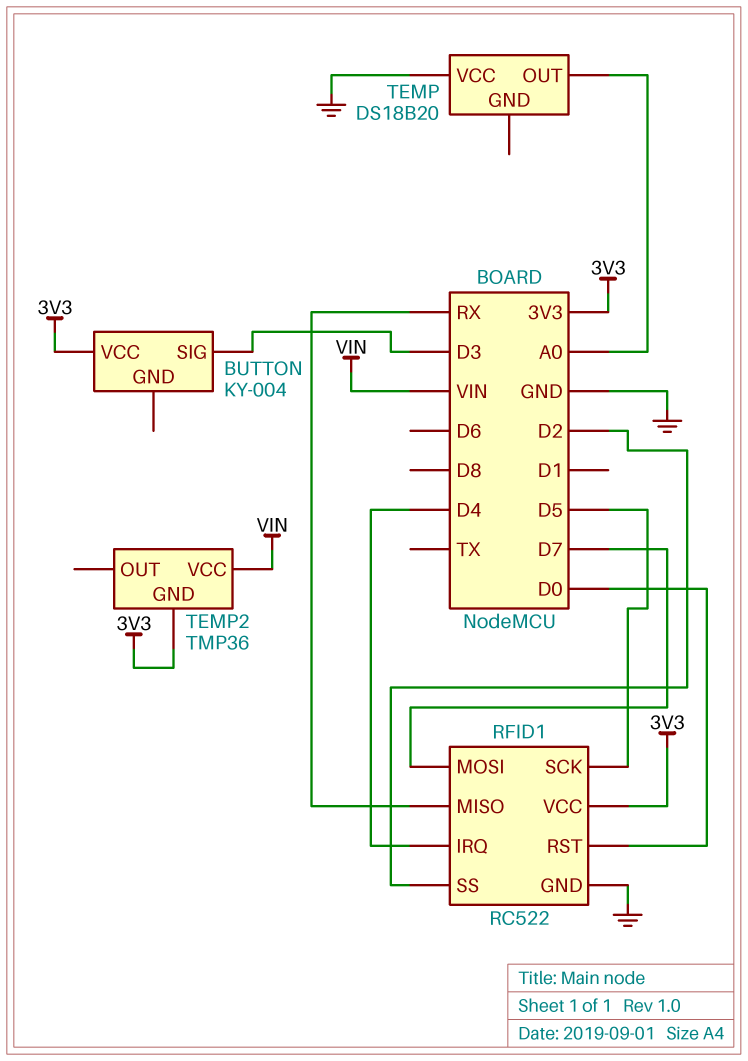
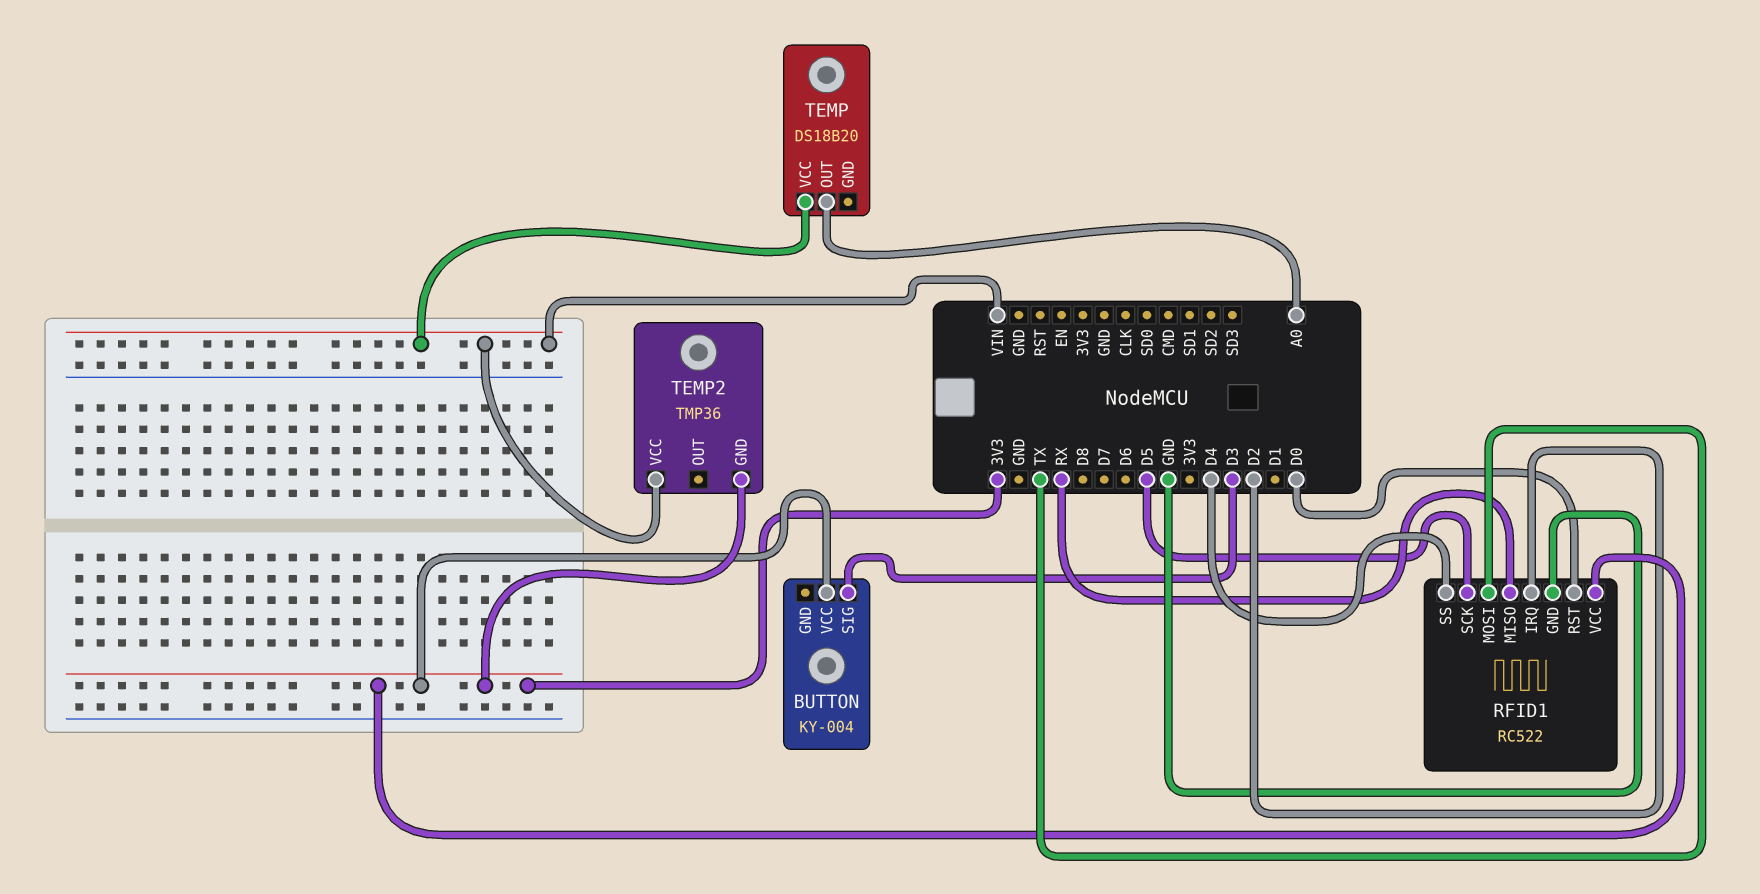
RFID1 pin IRQ: D4 -> D2
RFID1 pin MOSI: D7 -> TX
RFID1 pin SS: D2 -> D4
TEMP pin VCC: GND -> VIN

